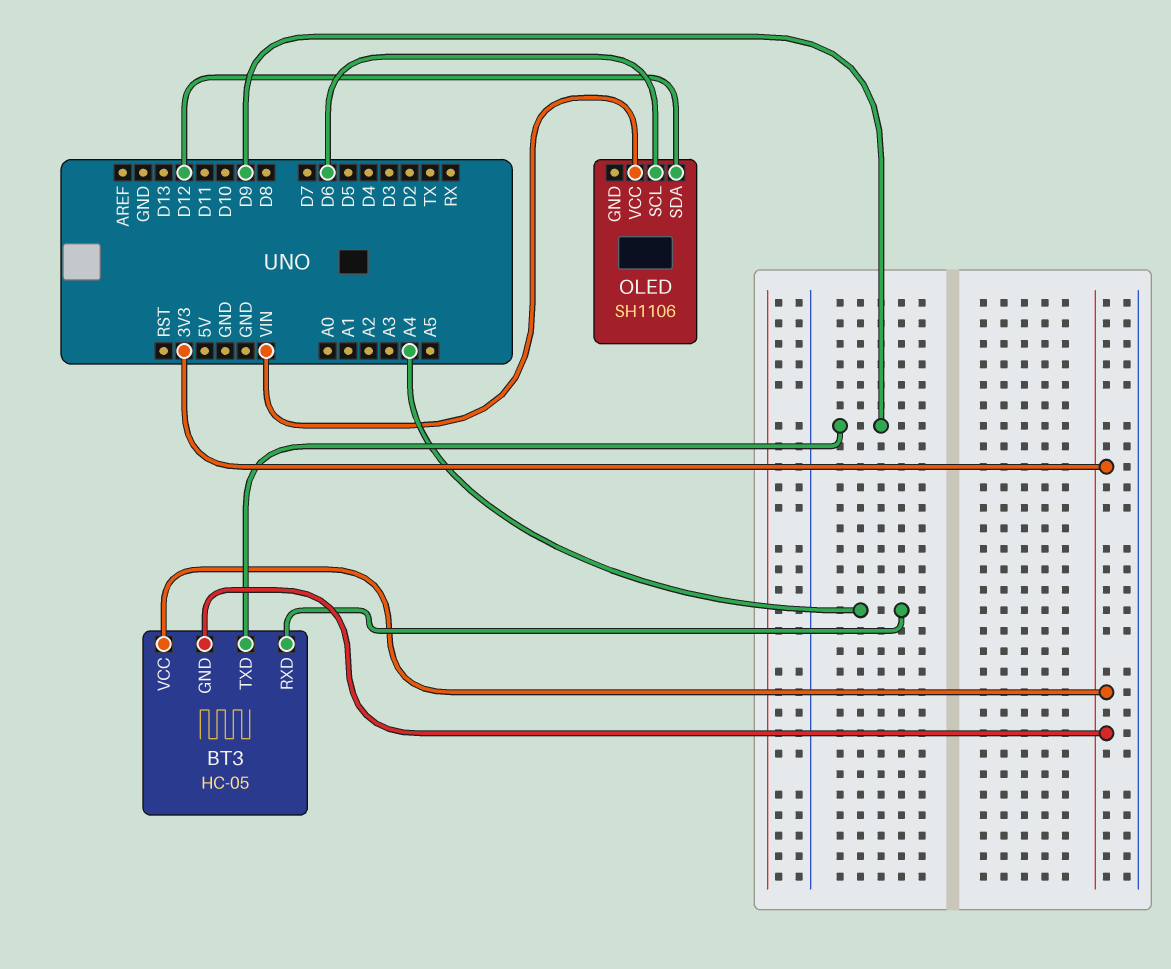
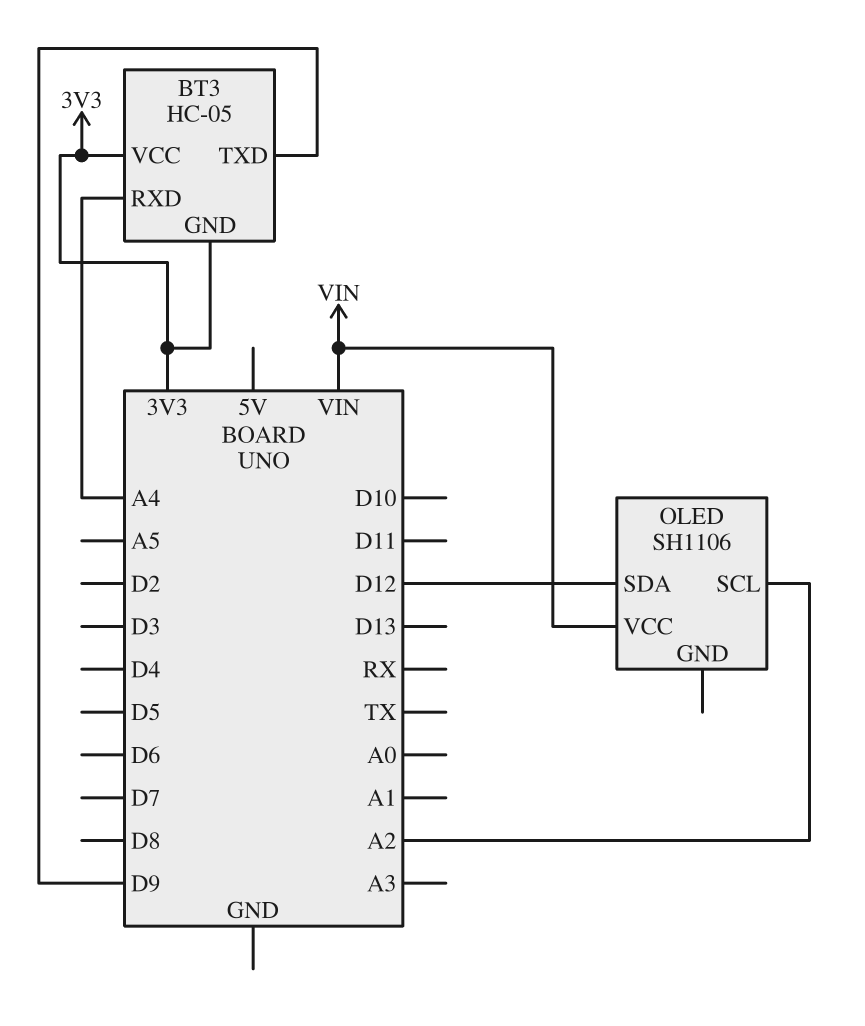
OLED pin SCL: D6 -> A2

